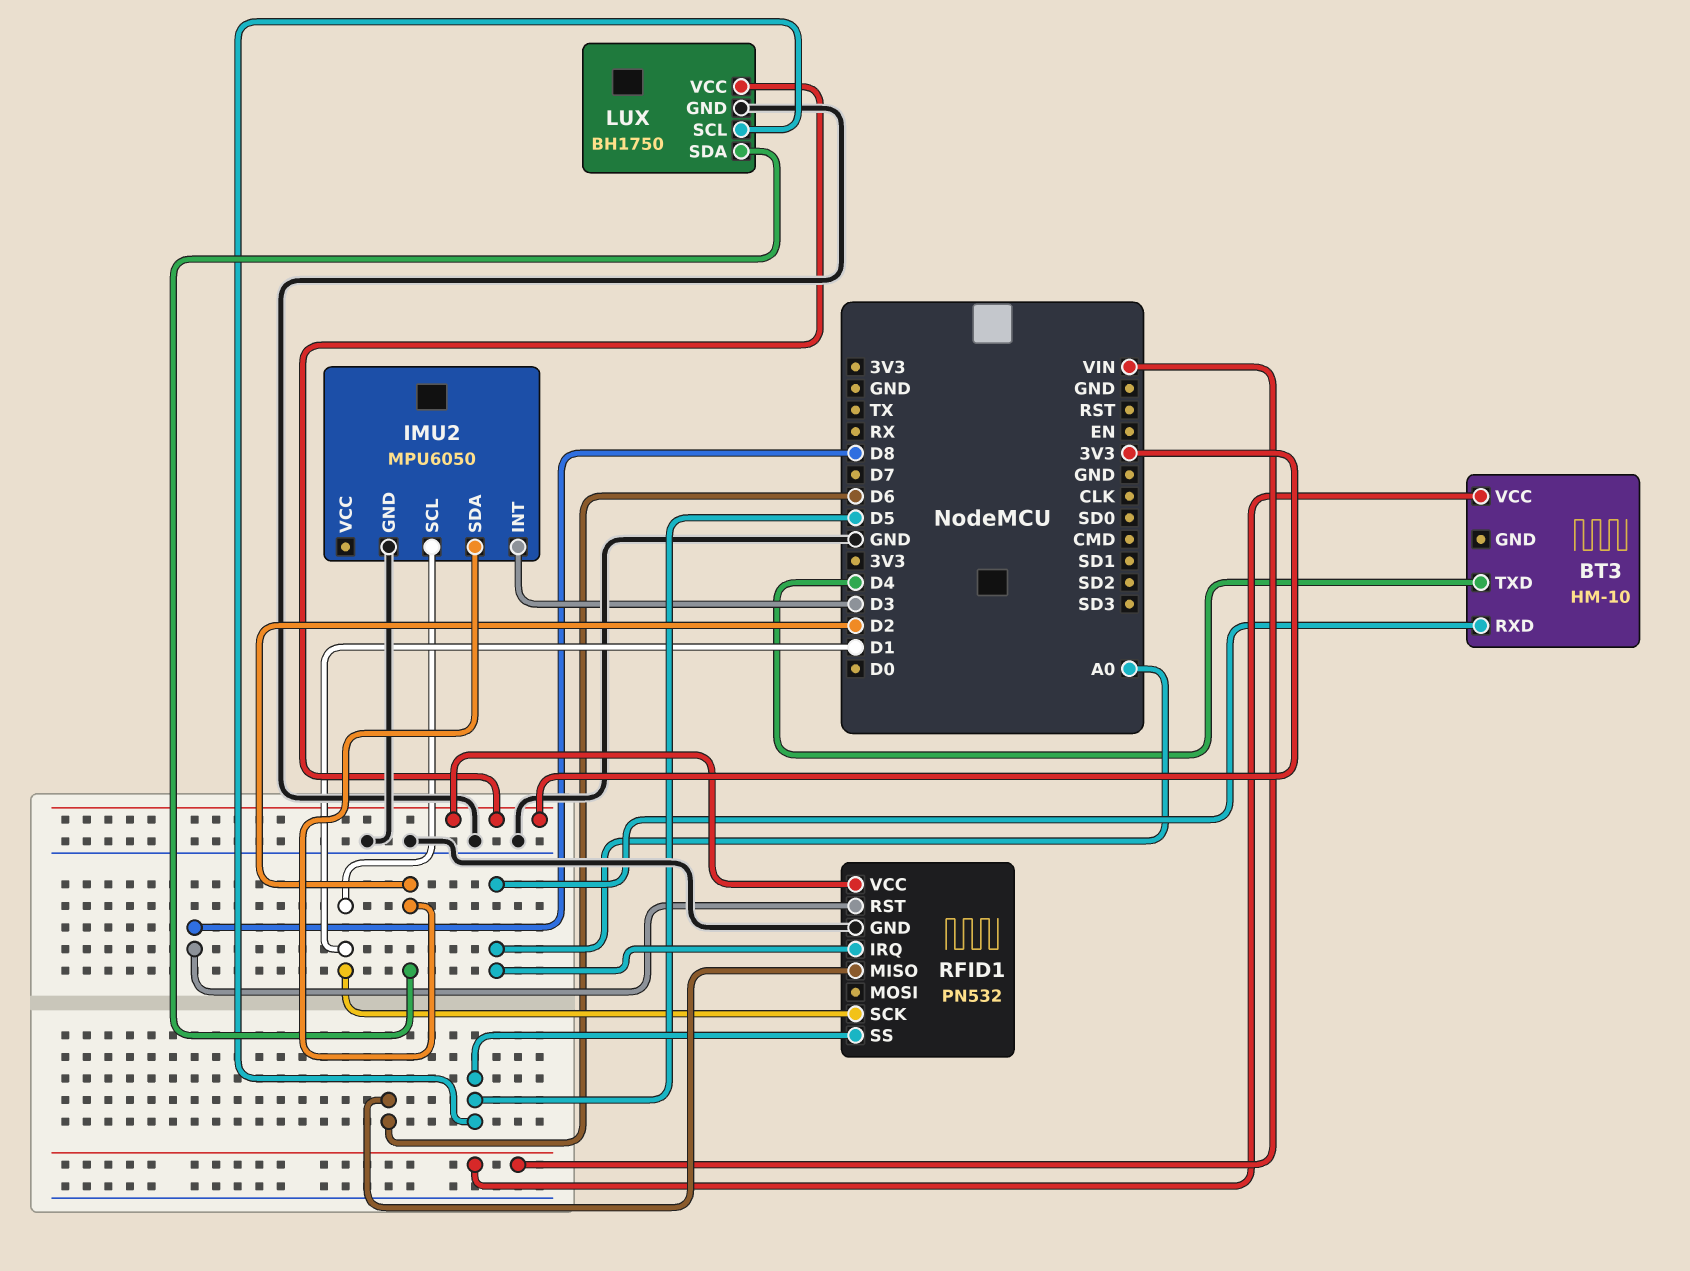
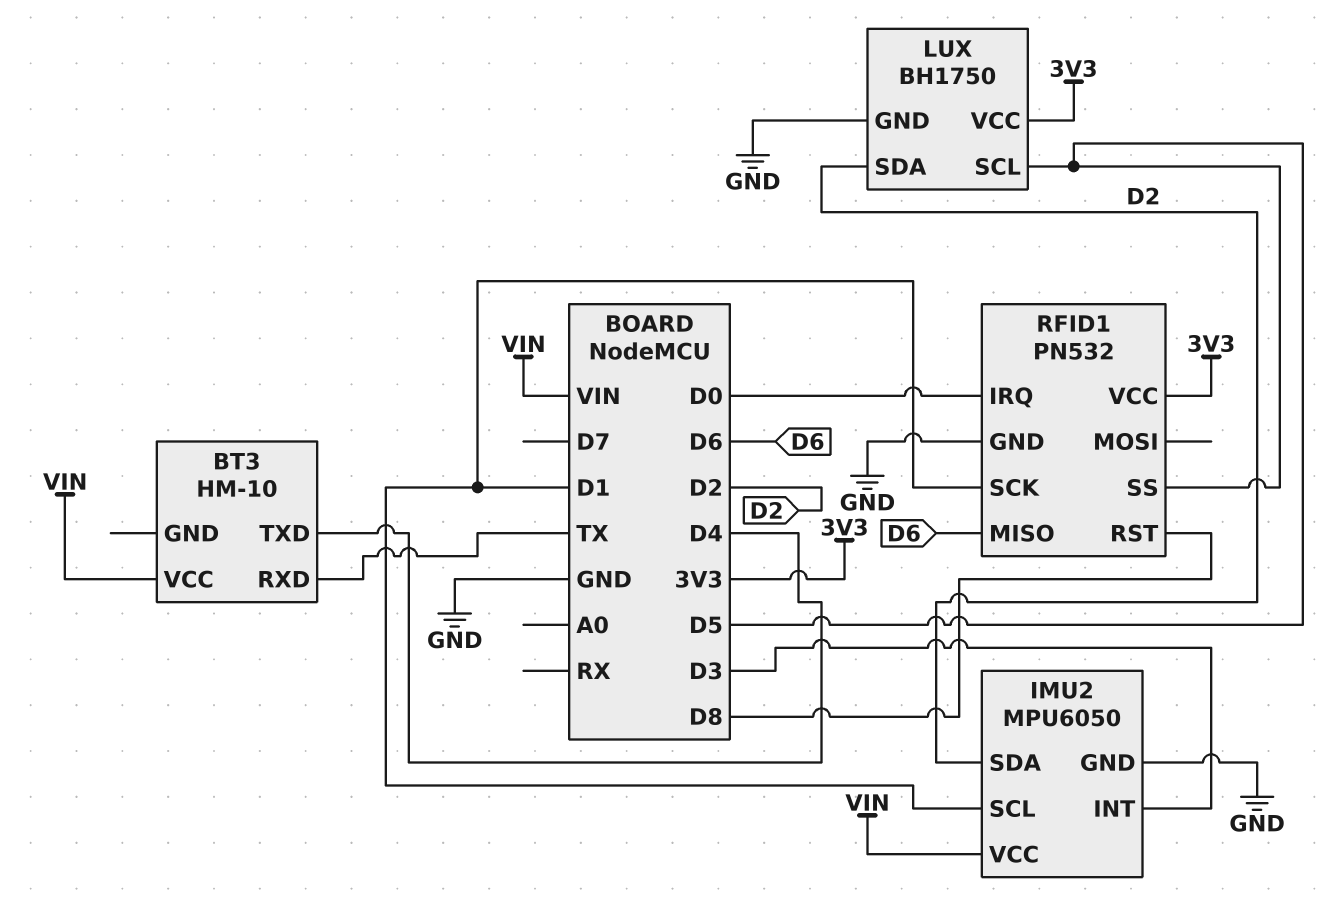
BT3 pin RXD: A0 -> TX
IMU2 pin VCC: none -> VIN
RFID1 pin IRQ: A0 -> D0

